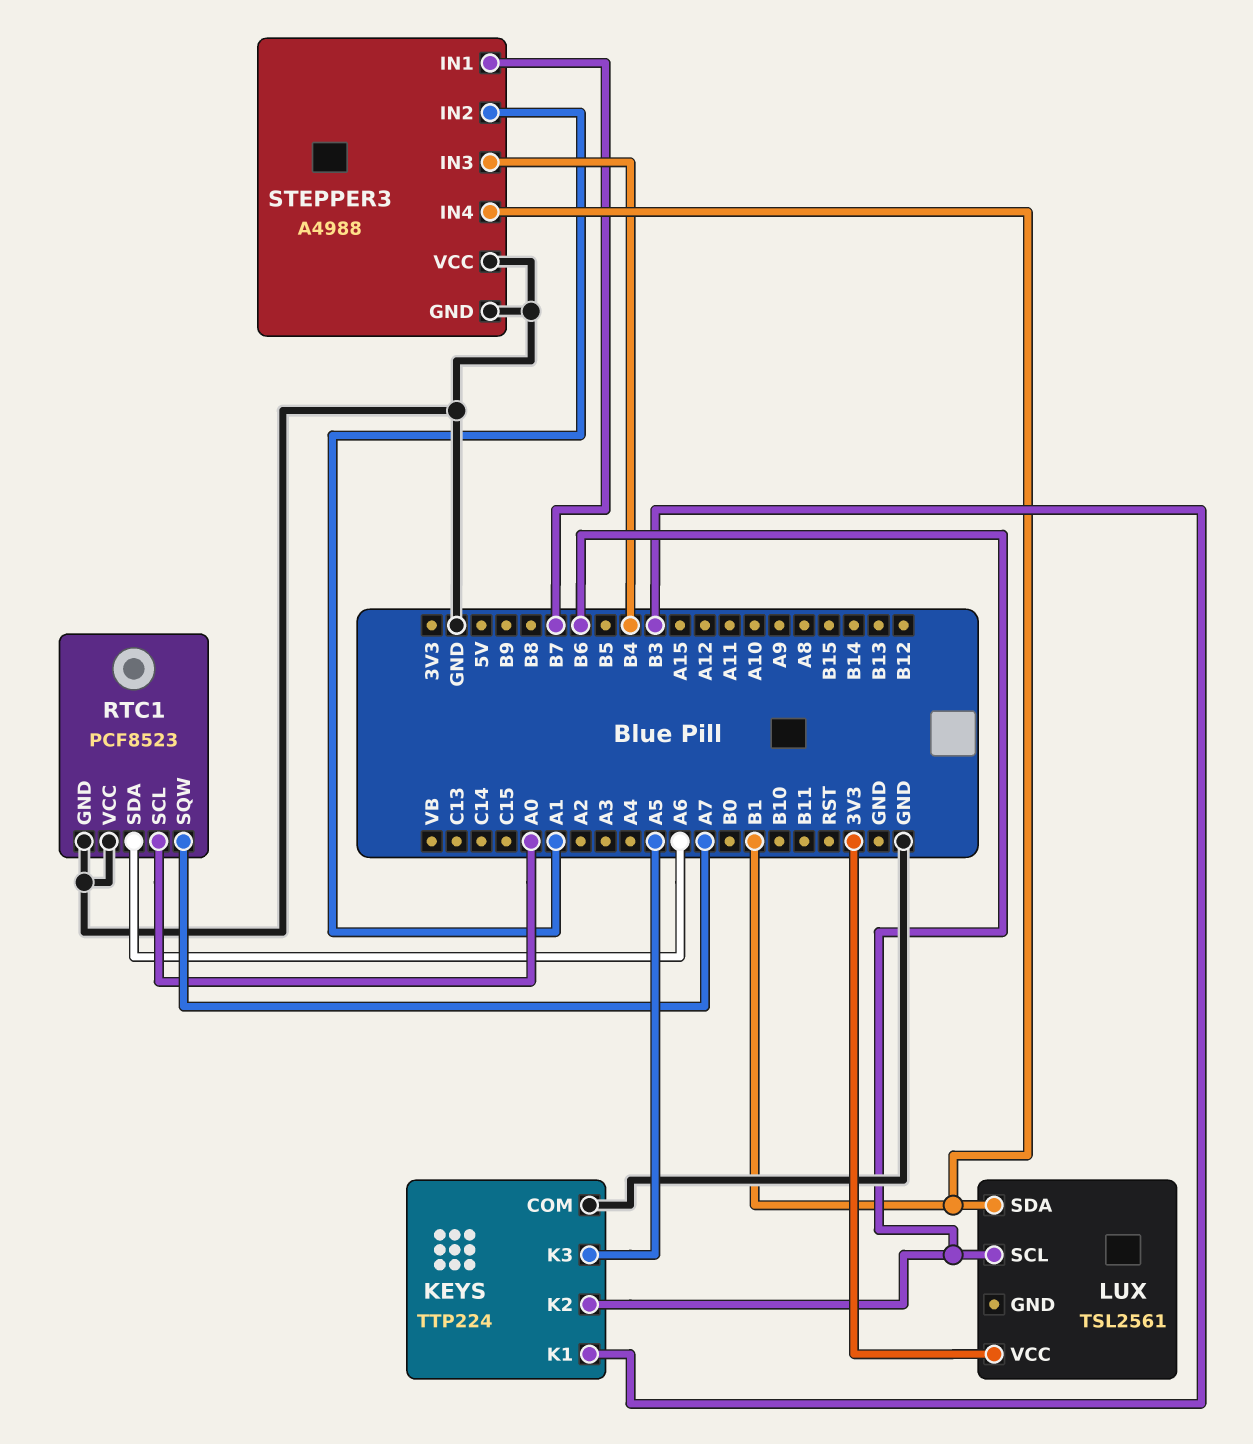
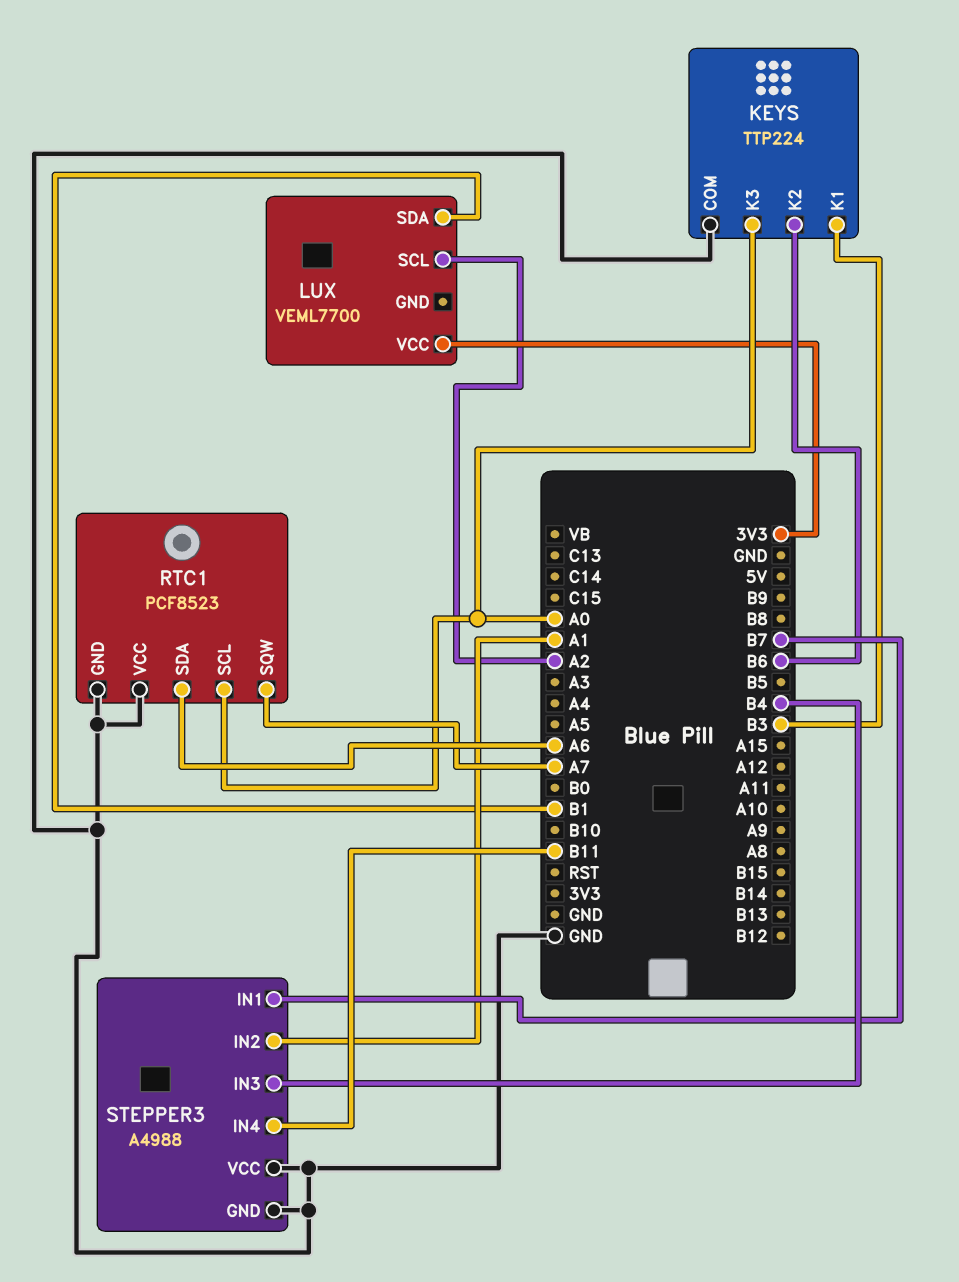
KEYS pin K3: A5 -> A0
LUX: TSL2561 -> VEML7700
LUX pin SCL: B6 -> A2
STEPPER3 pin IN4: B1 -> B11

